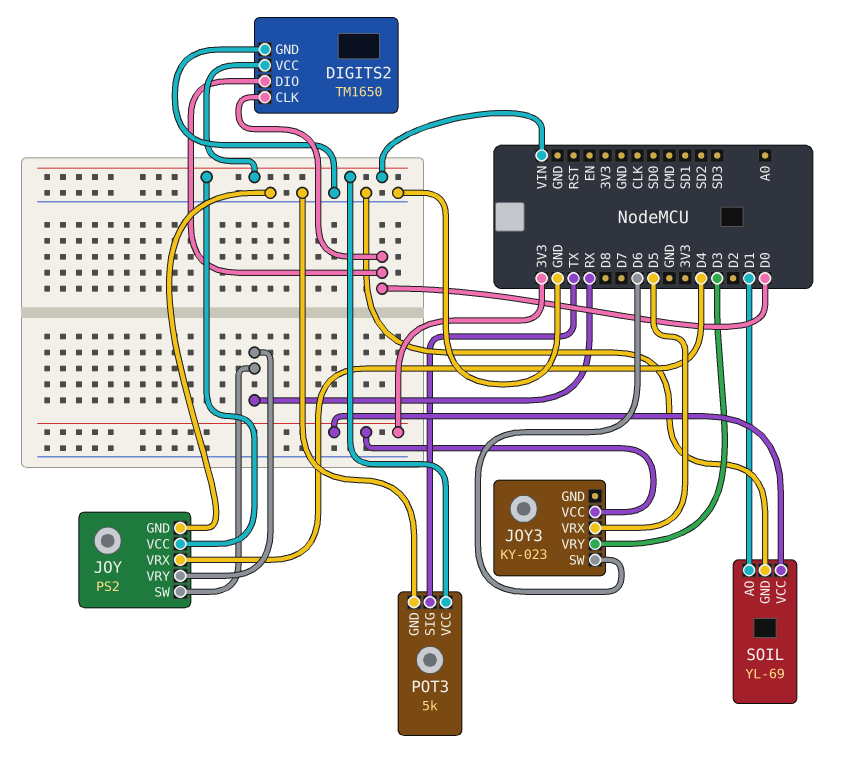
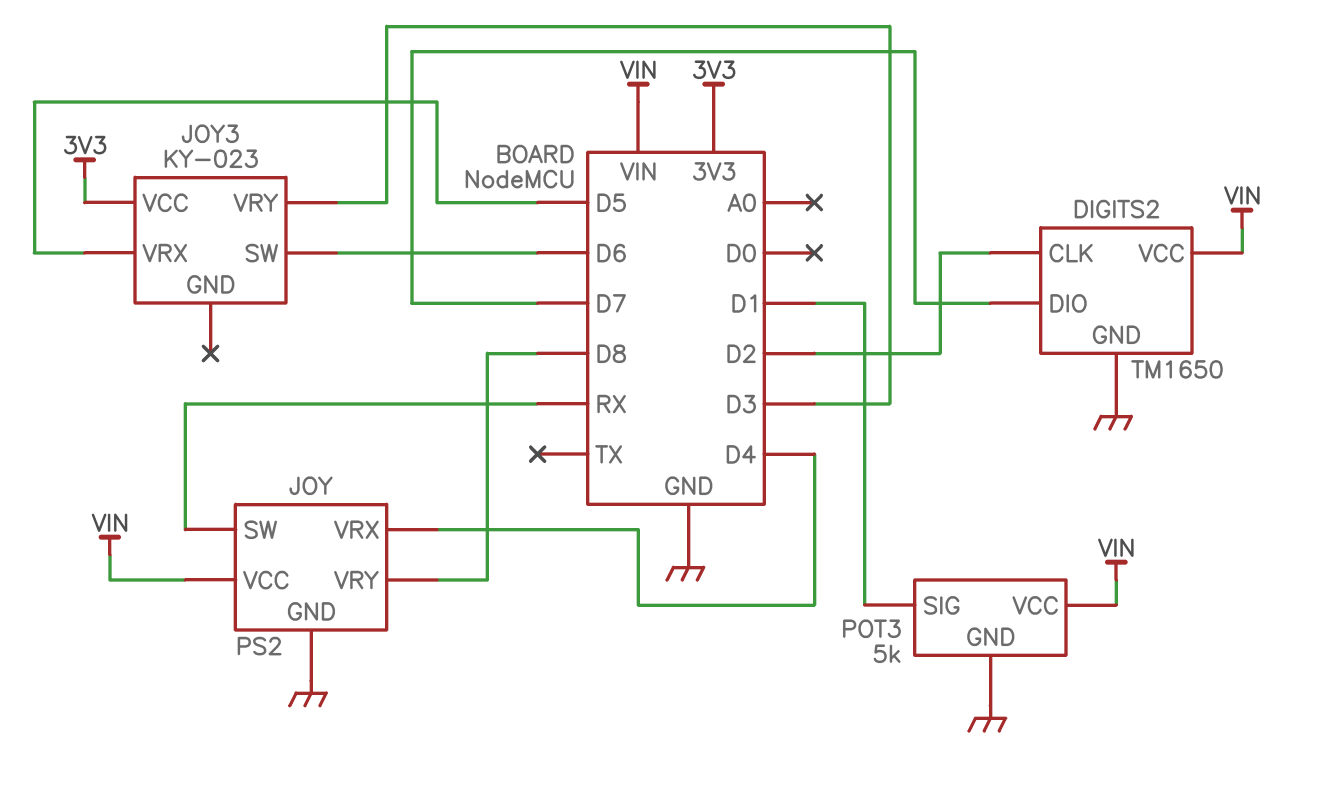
DIGITS2 pin CLK: D0 -> D2
DIGITS2 pin DIO: D0 -> D7
JOY pin VRY: RX -> D8
POT3 pin SIG: TX -> D1
SOIL: YL-69 -> none
SOIL pin AO: D1 -> none
SOIL pin GND: GND -> none
SOIL pin VCC: 3V3 -> none

